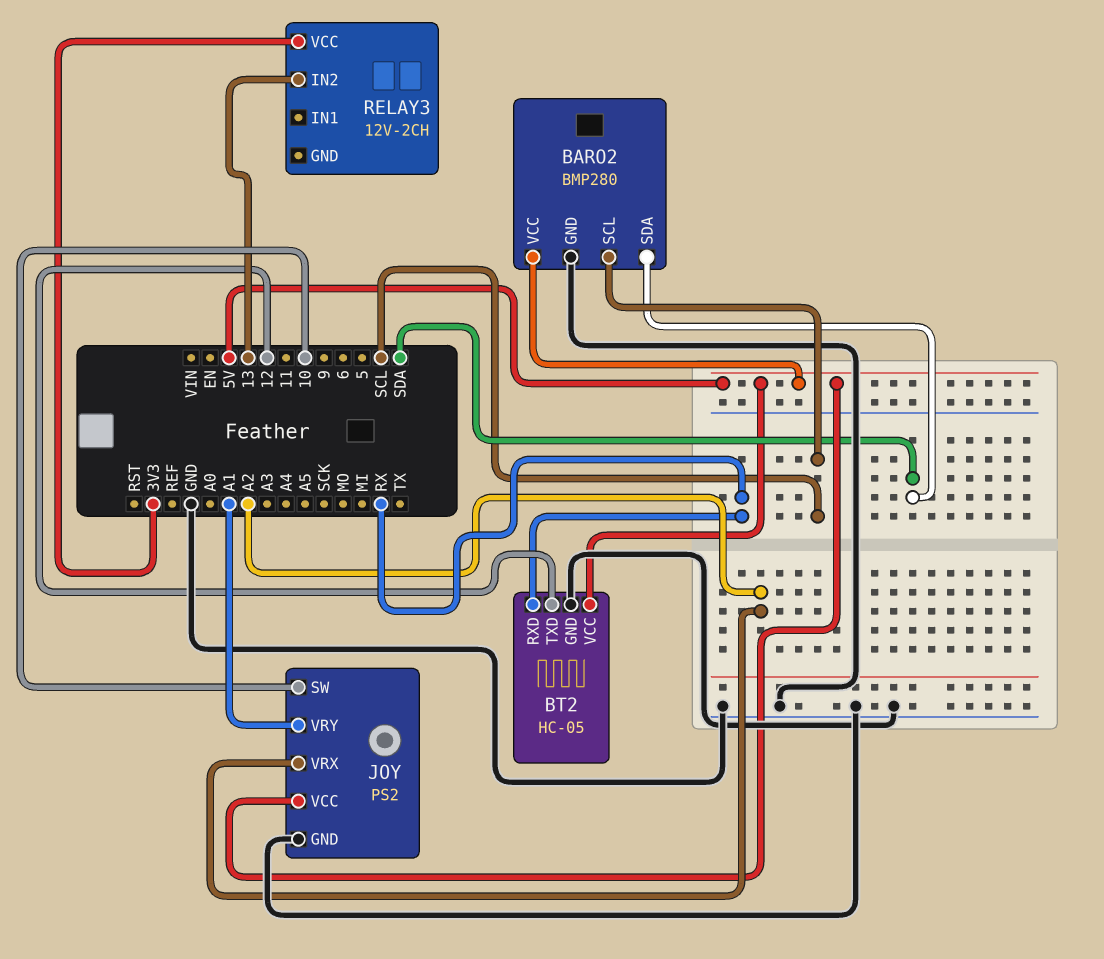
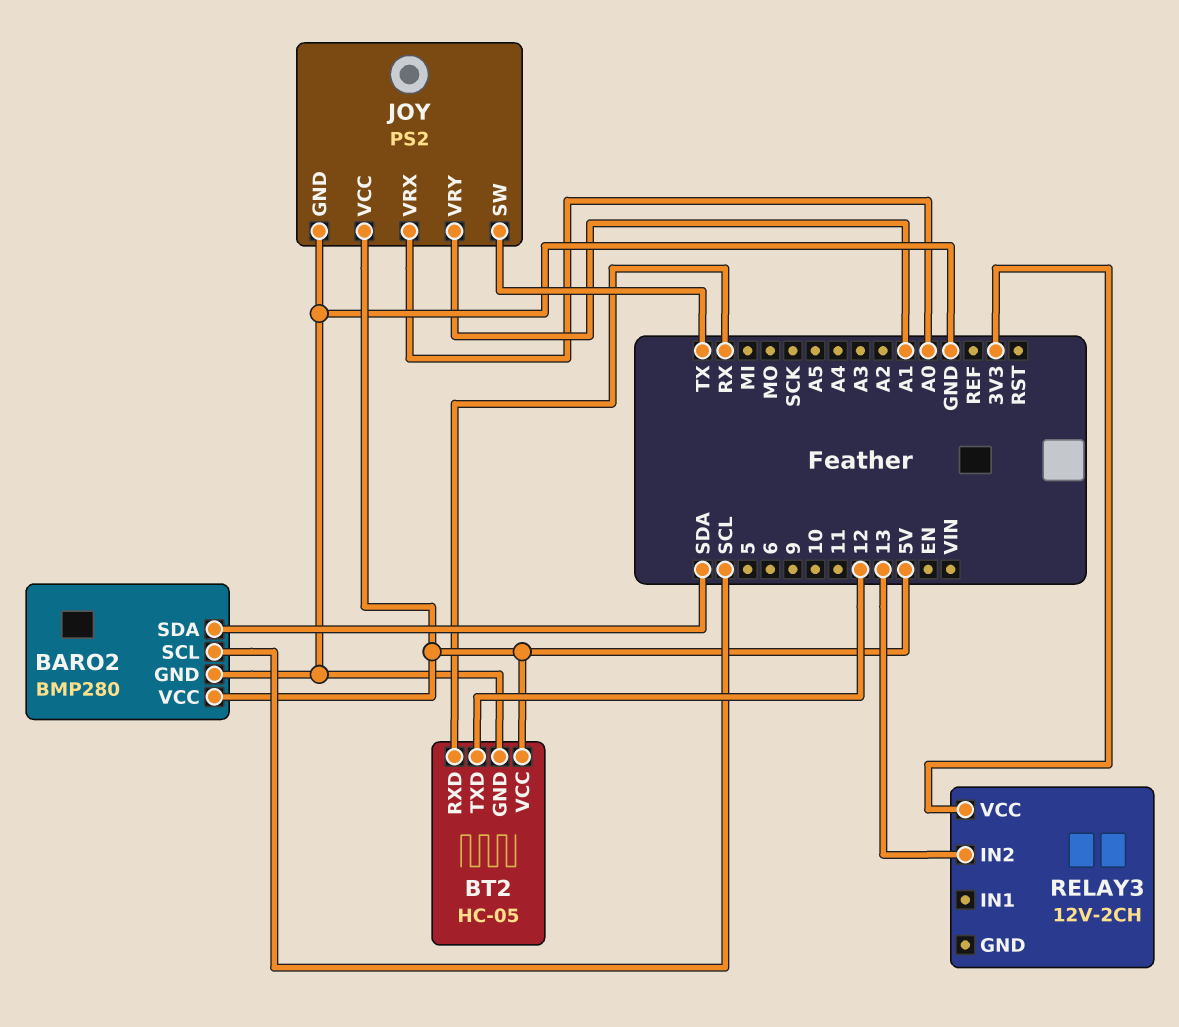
JOY pin SW: 10 -> TX
JOY pin VRX: A2 -> A0

